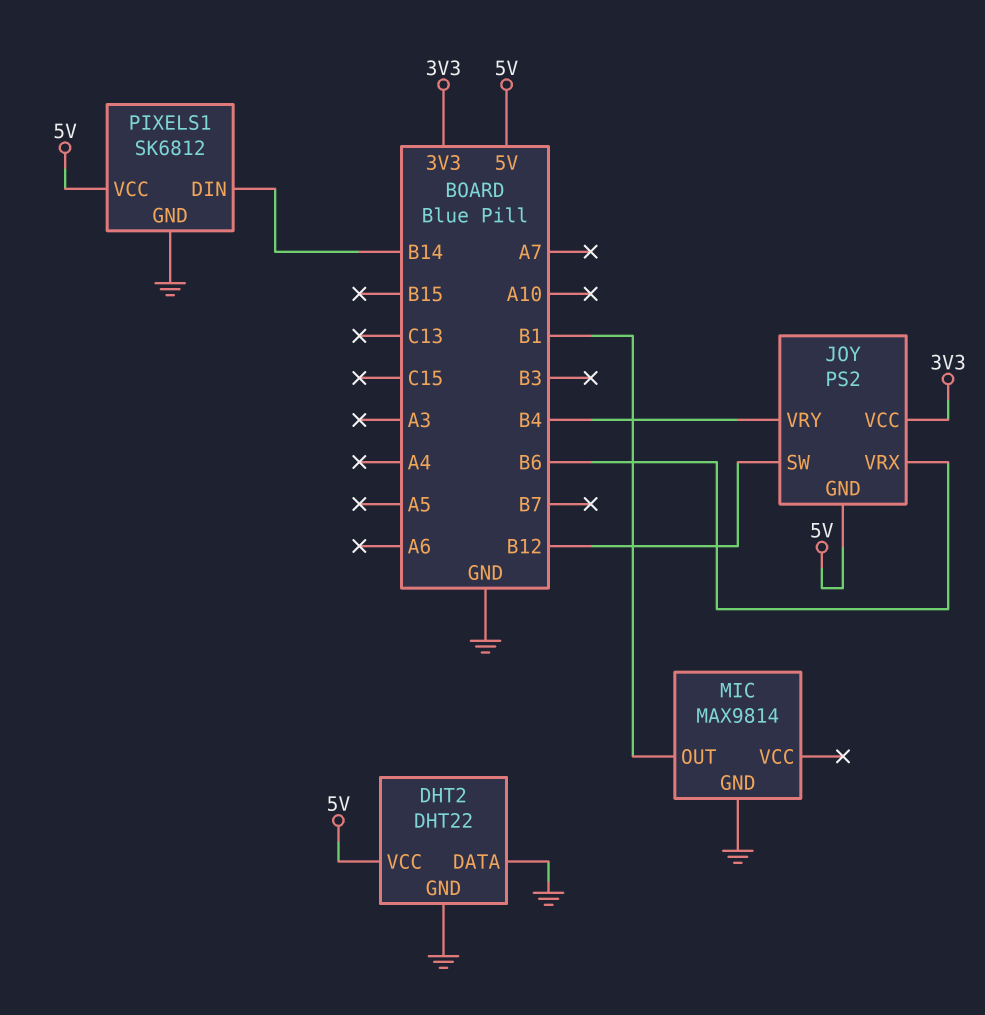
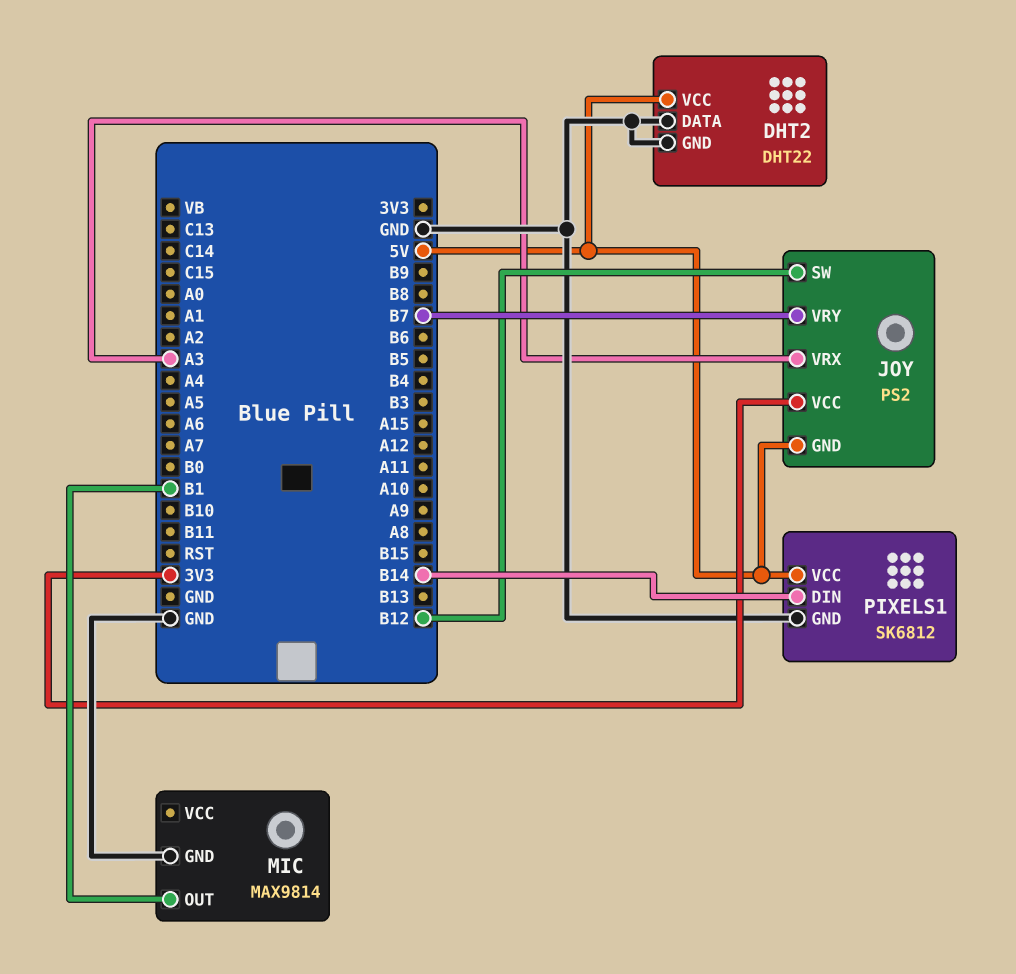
JOY pin VRX: B6 -> A3
JOY pin VRY: B4 -> B7

